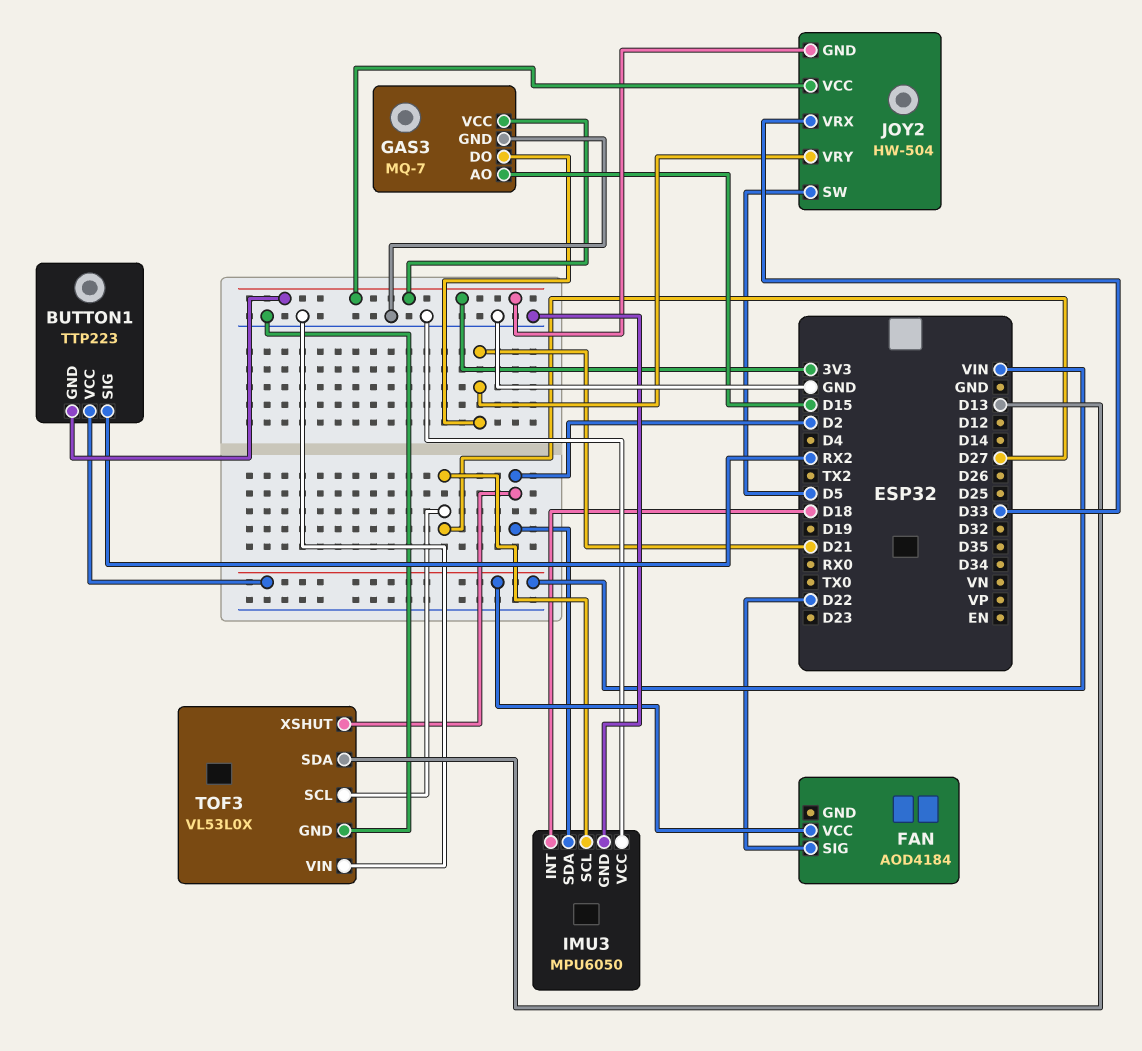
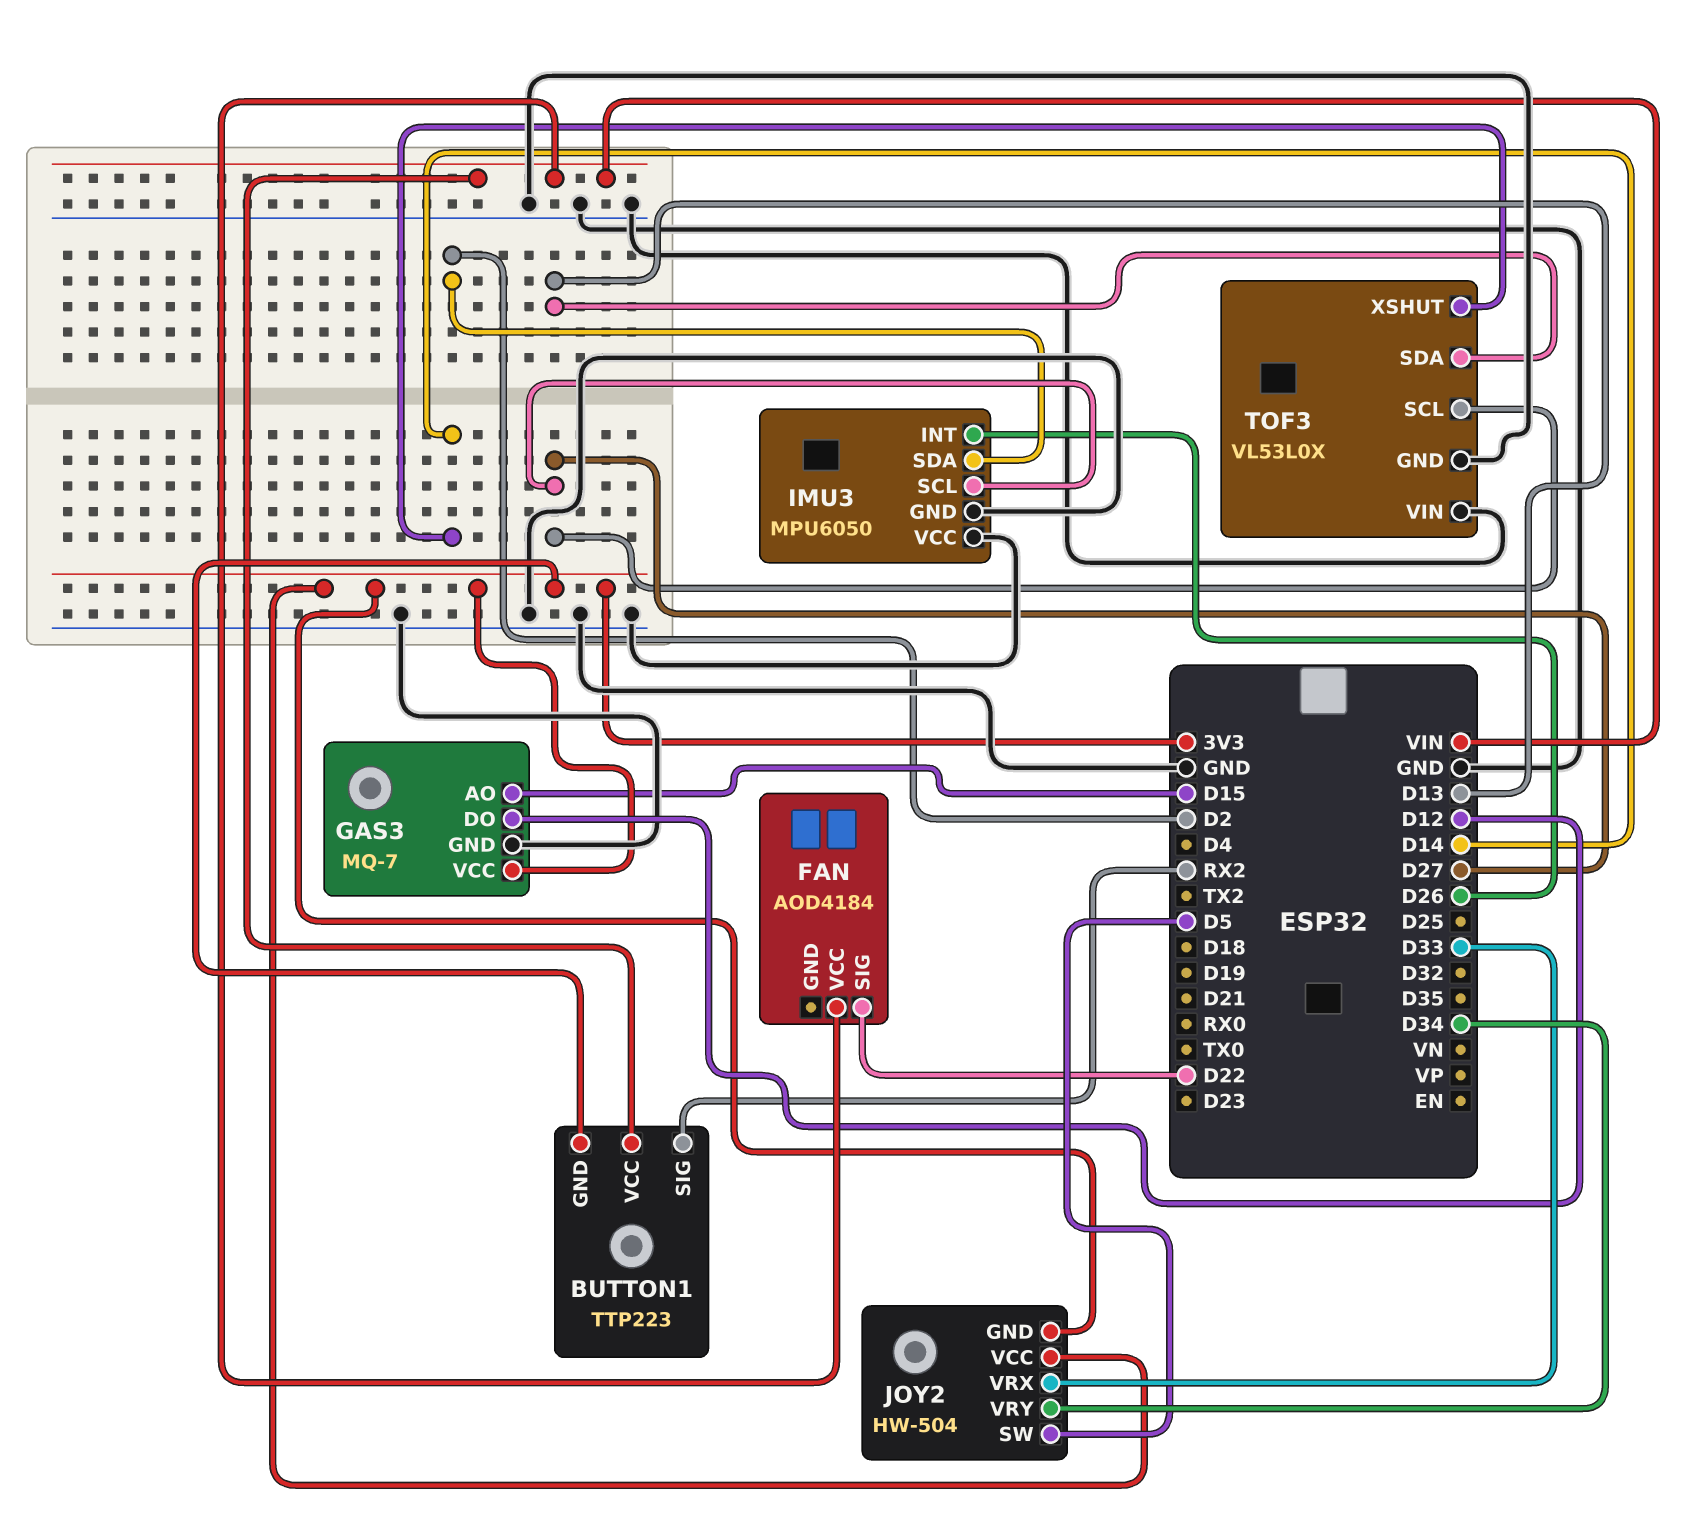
GAS3 pin DO: D21 -> D12
IMU3 pin INT: D18 -> D26
JOY2 pin VRY: D21 -> D34
TOF3 pin XSHUT: D2 -> D14

